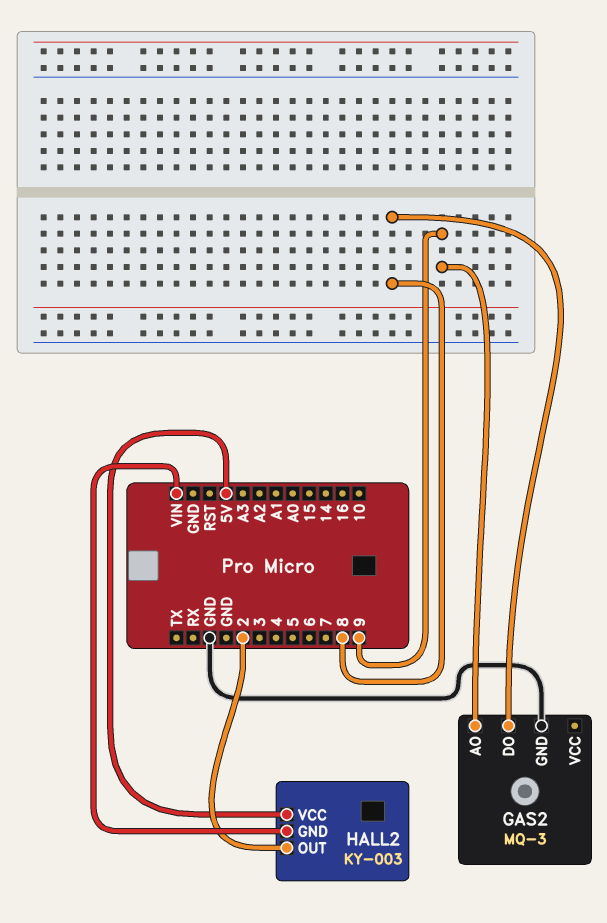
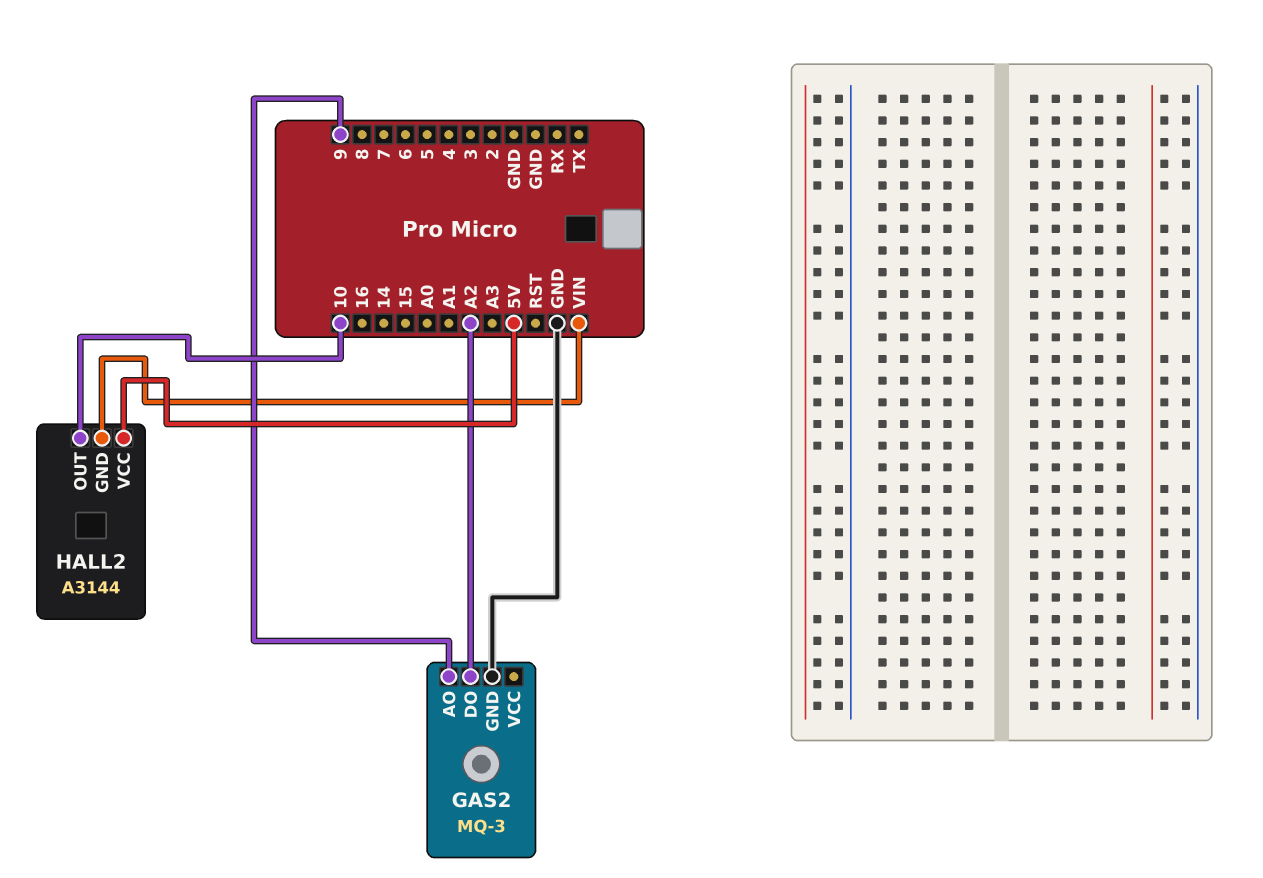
GAS2 pin DO: 8 -> A2
HALL2: KY-003 -> A3144
HALL2 pin OUT: 2 -> 10

